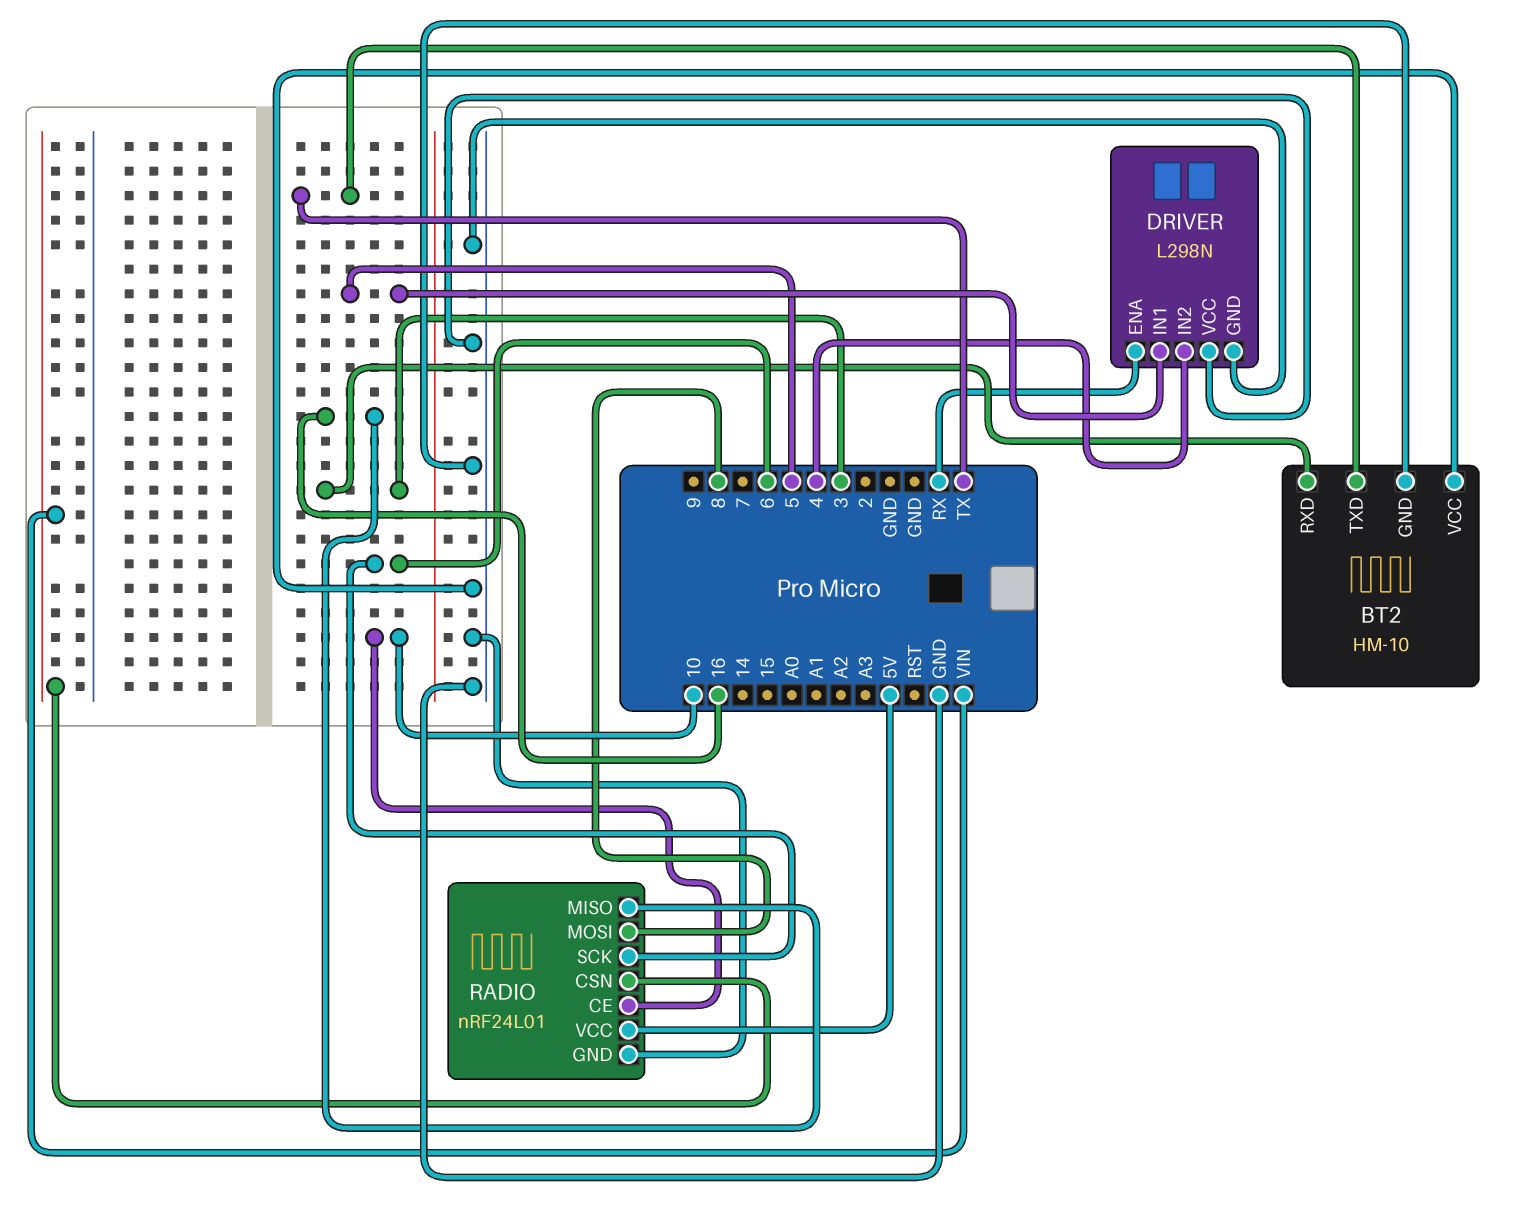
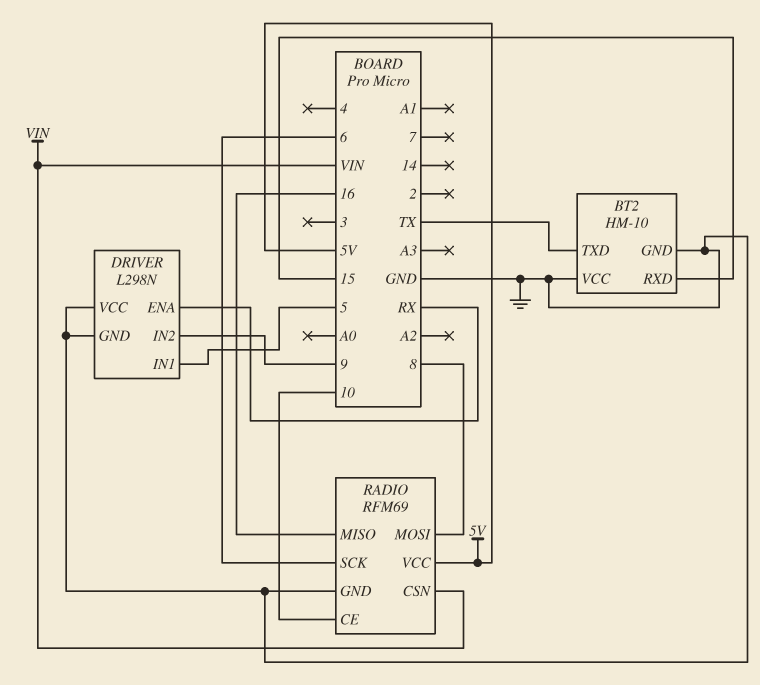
BT2 pin RXD: 3 -> 15
DRIVER pin IN2: 4 -> 9
RADIO: nRF24L01 -> RFM69

